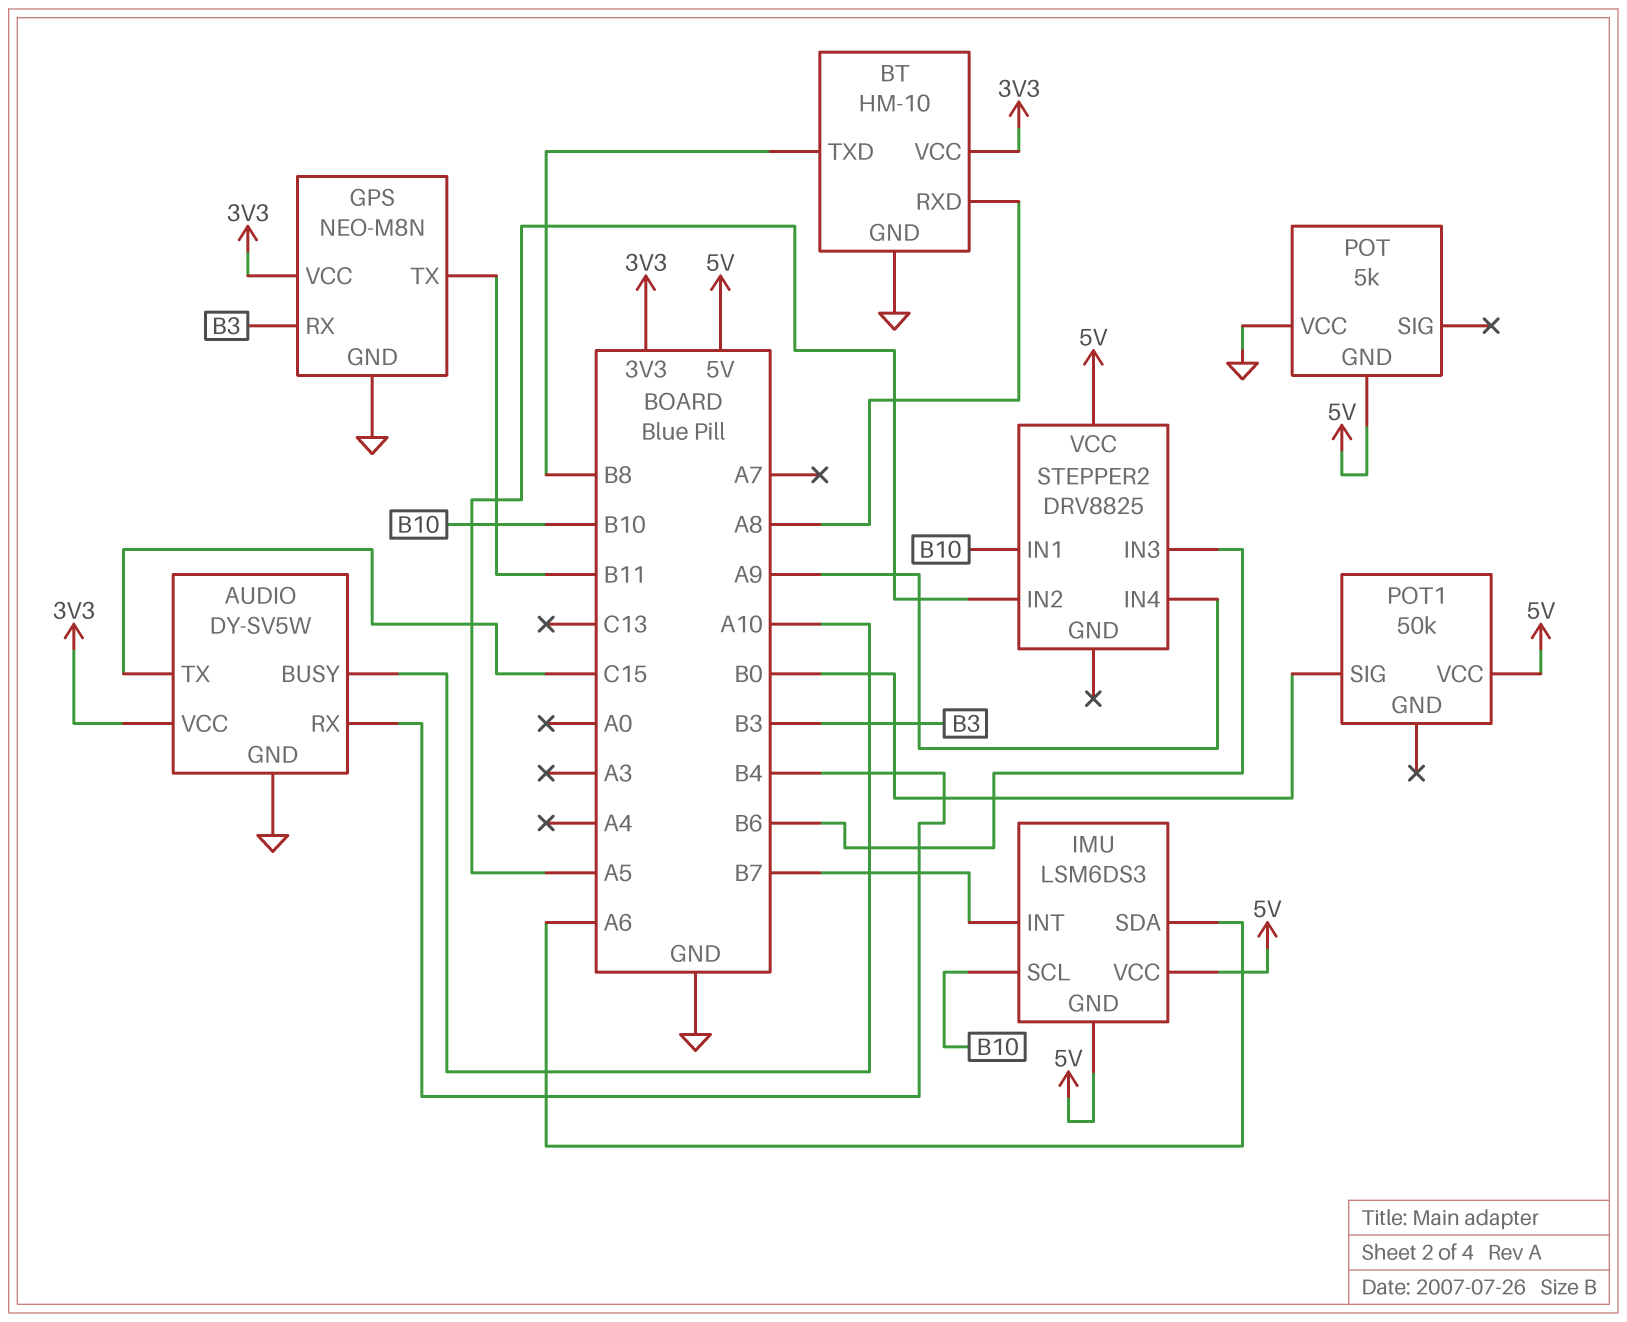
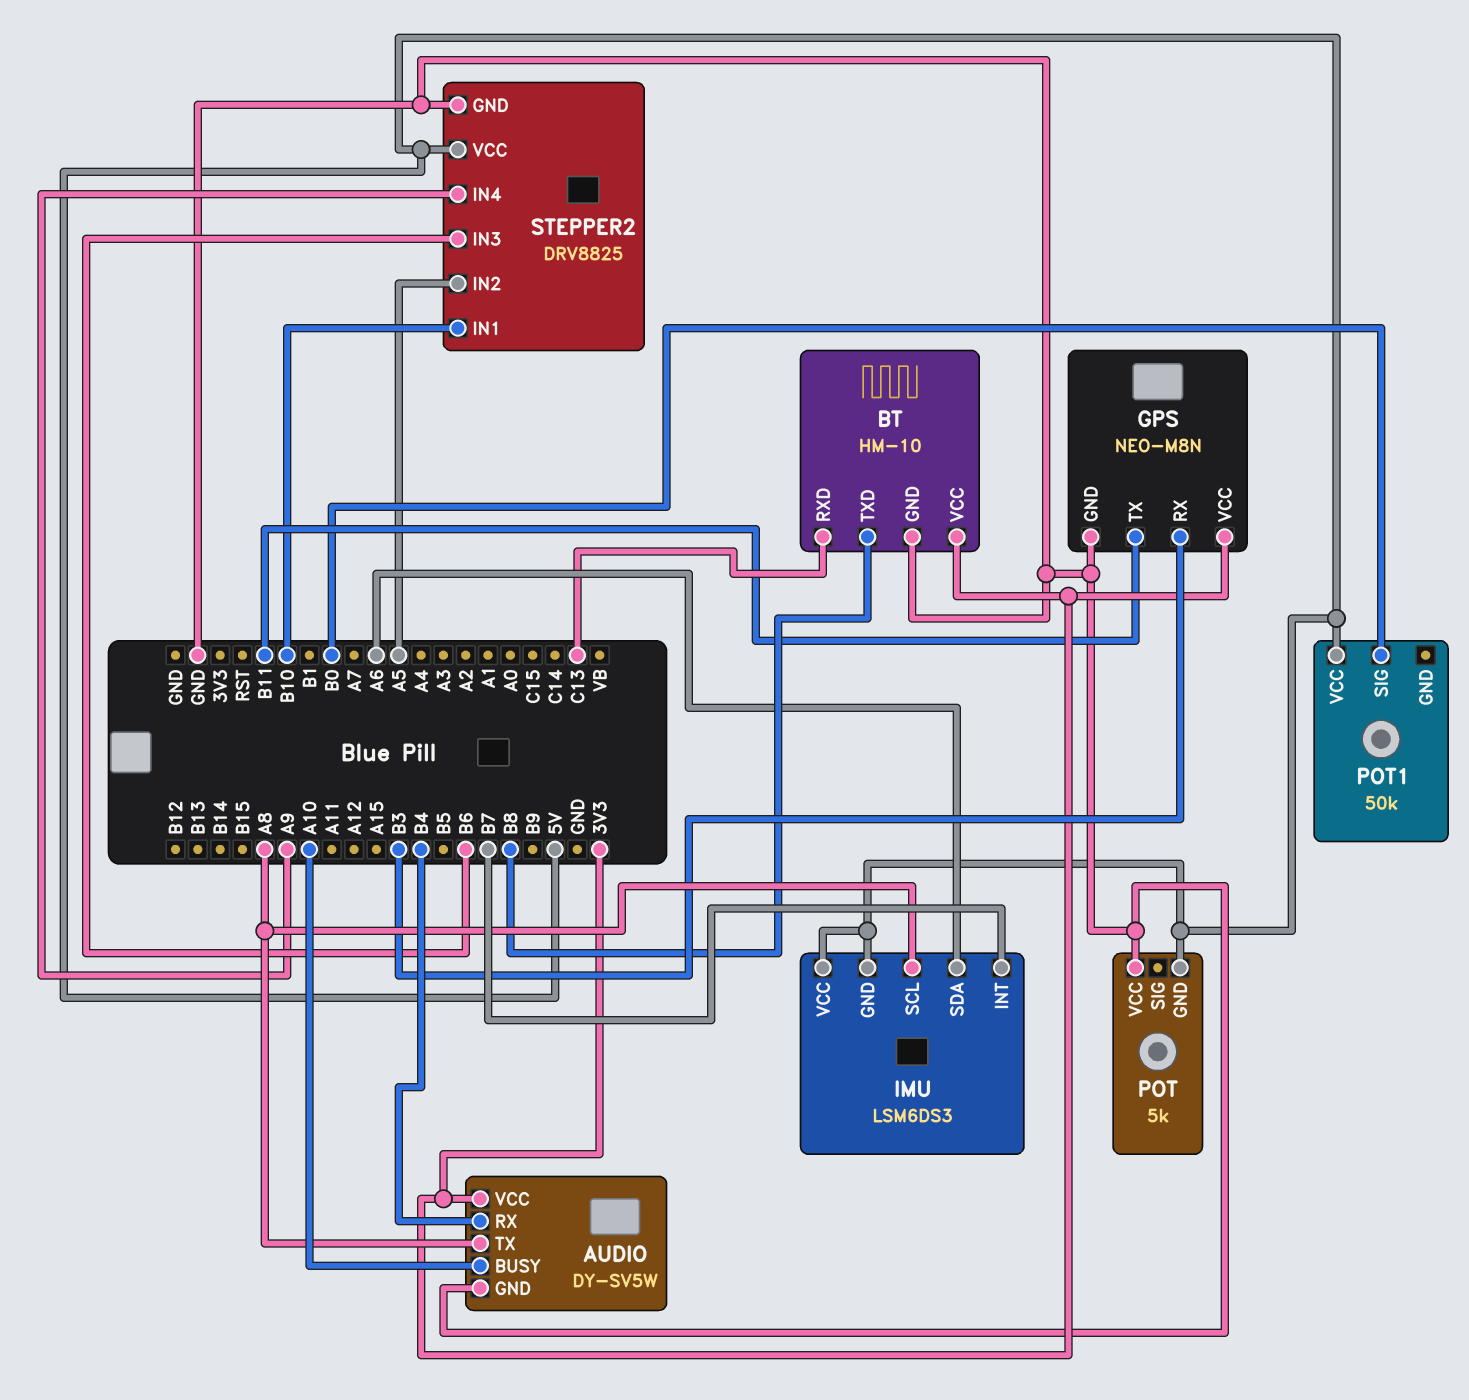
AUDIO pin TX: C15 -> A8
BT pin RXD: A8 -> C13
IMU pin SCL: B10 -> A8
STEPPER2 pin GND: none -> GND

